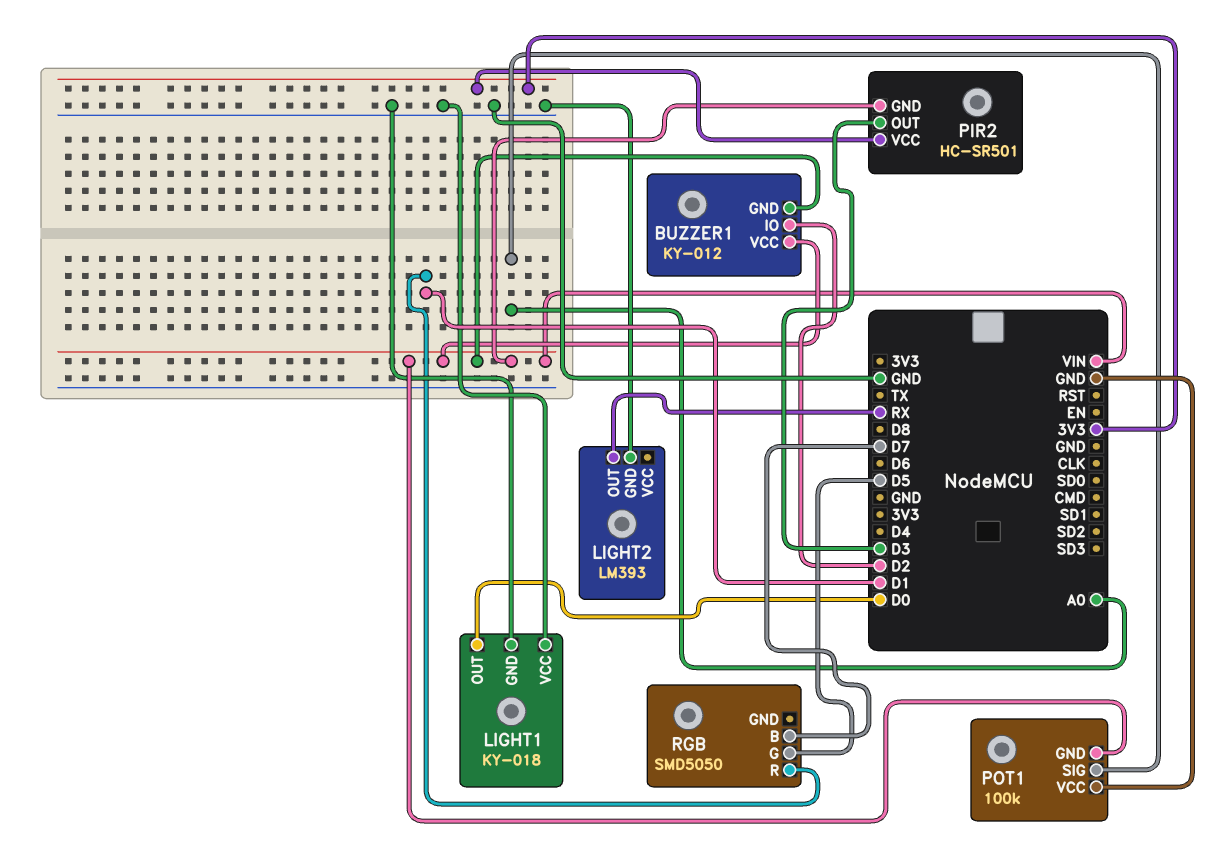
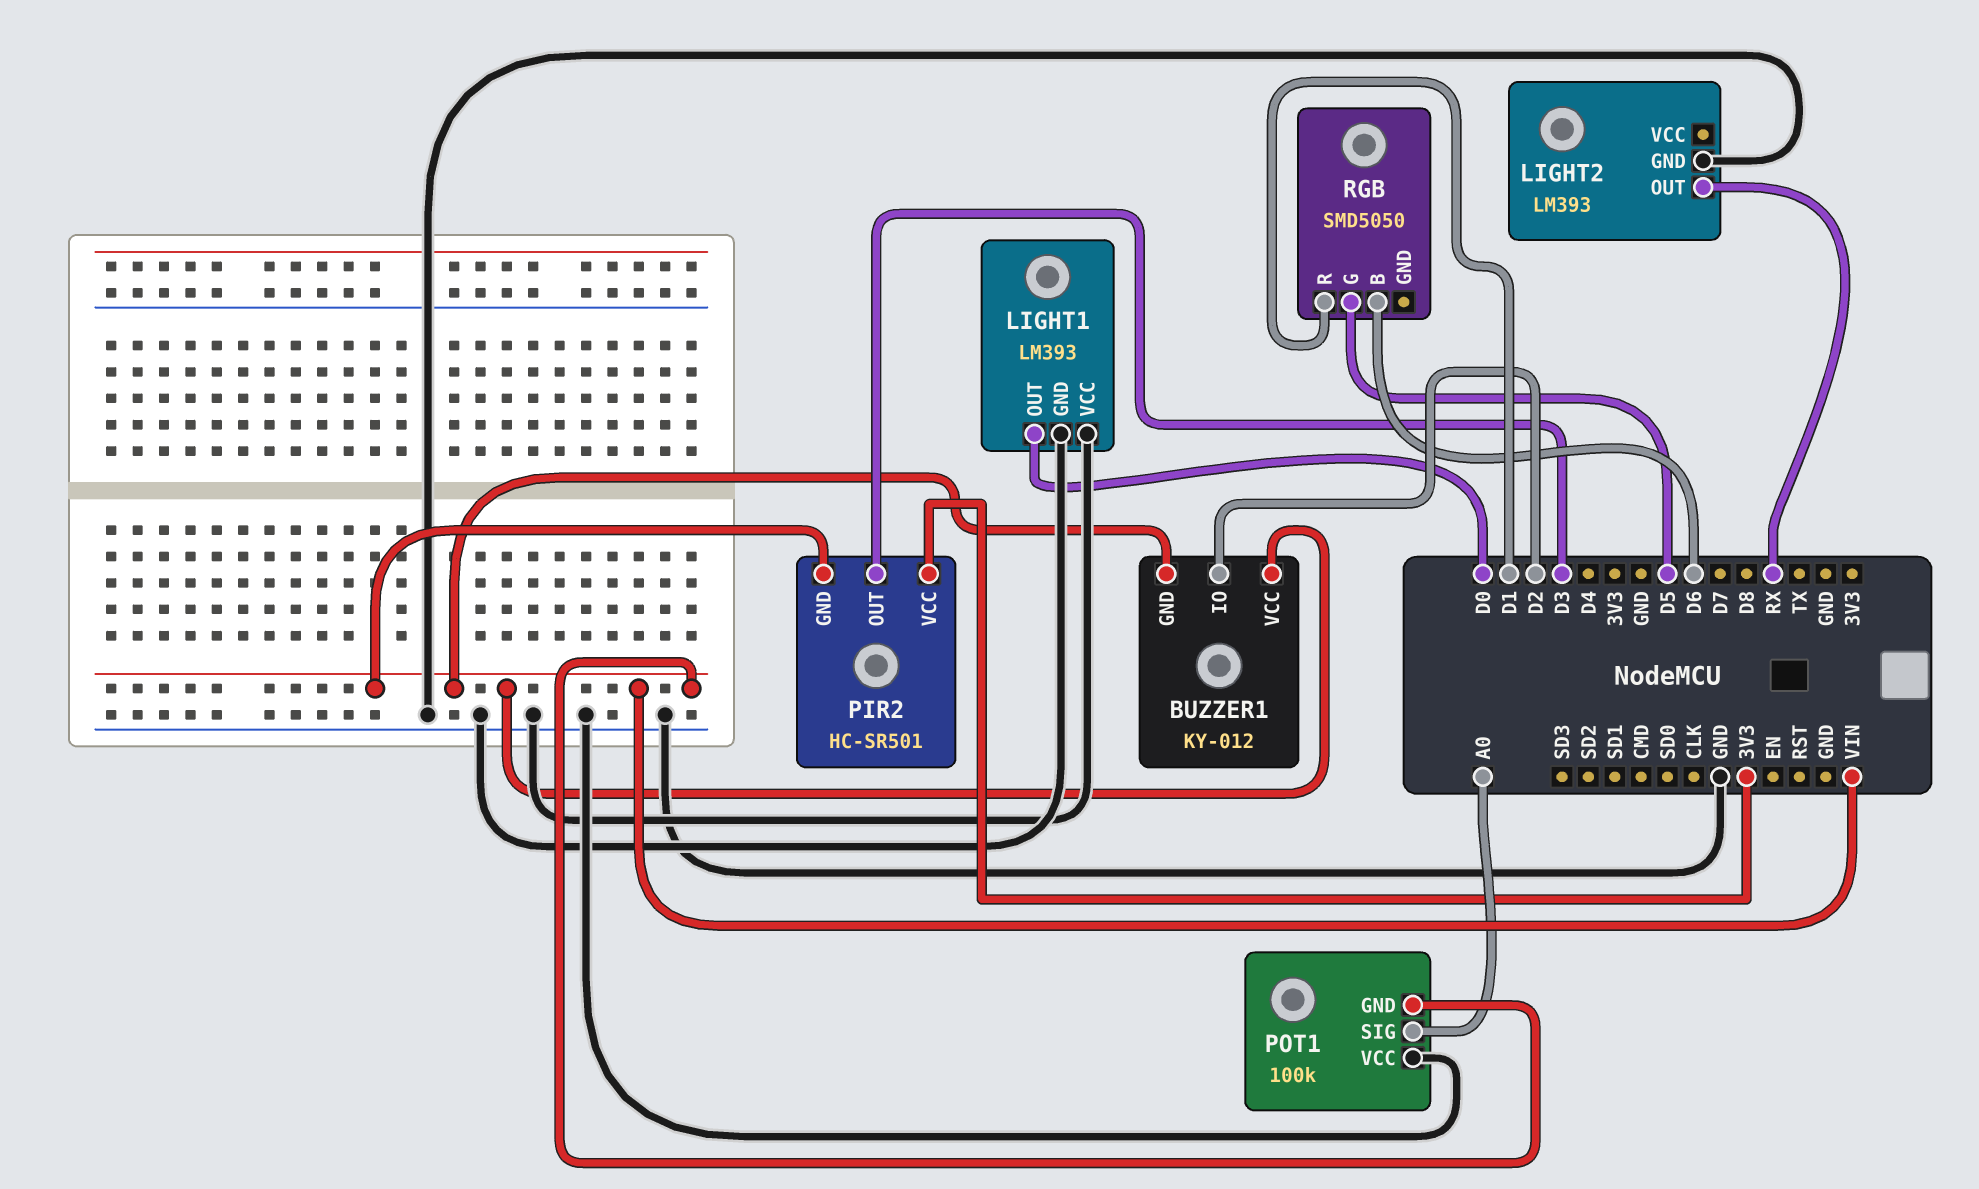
LIGHT1: KY-018 -> LM393
RGB pin B: D7 -> D6

